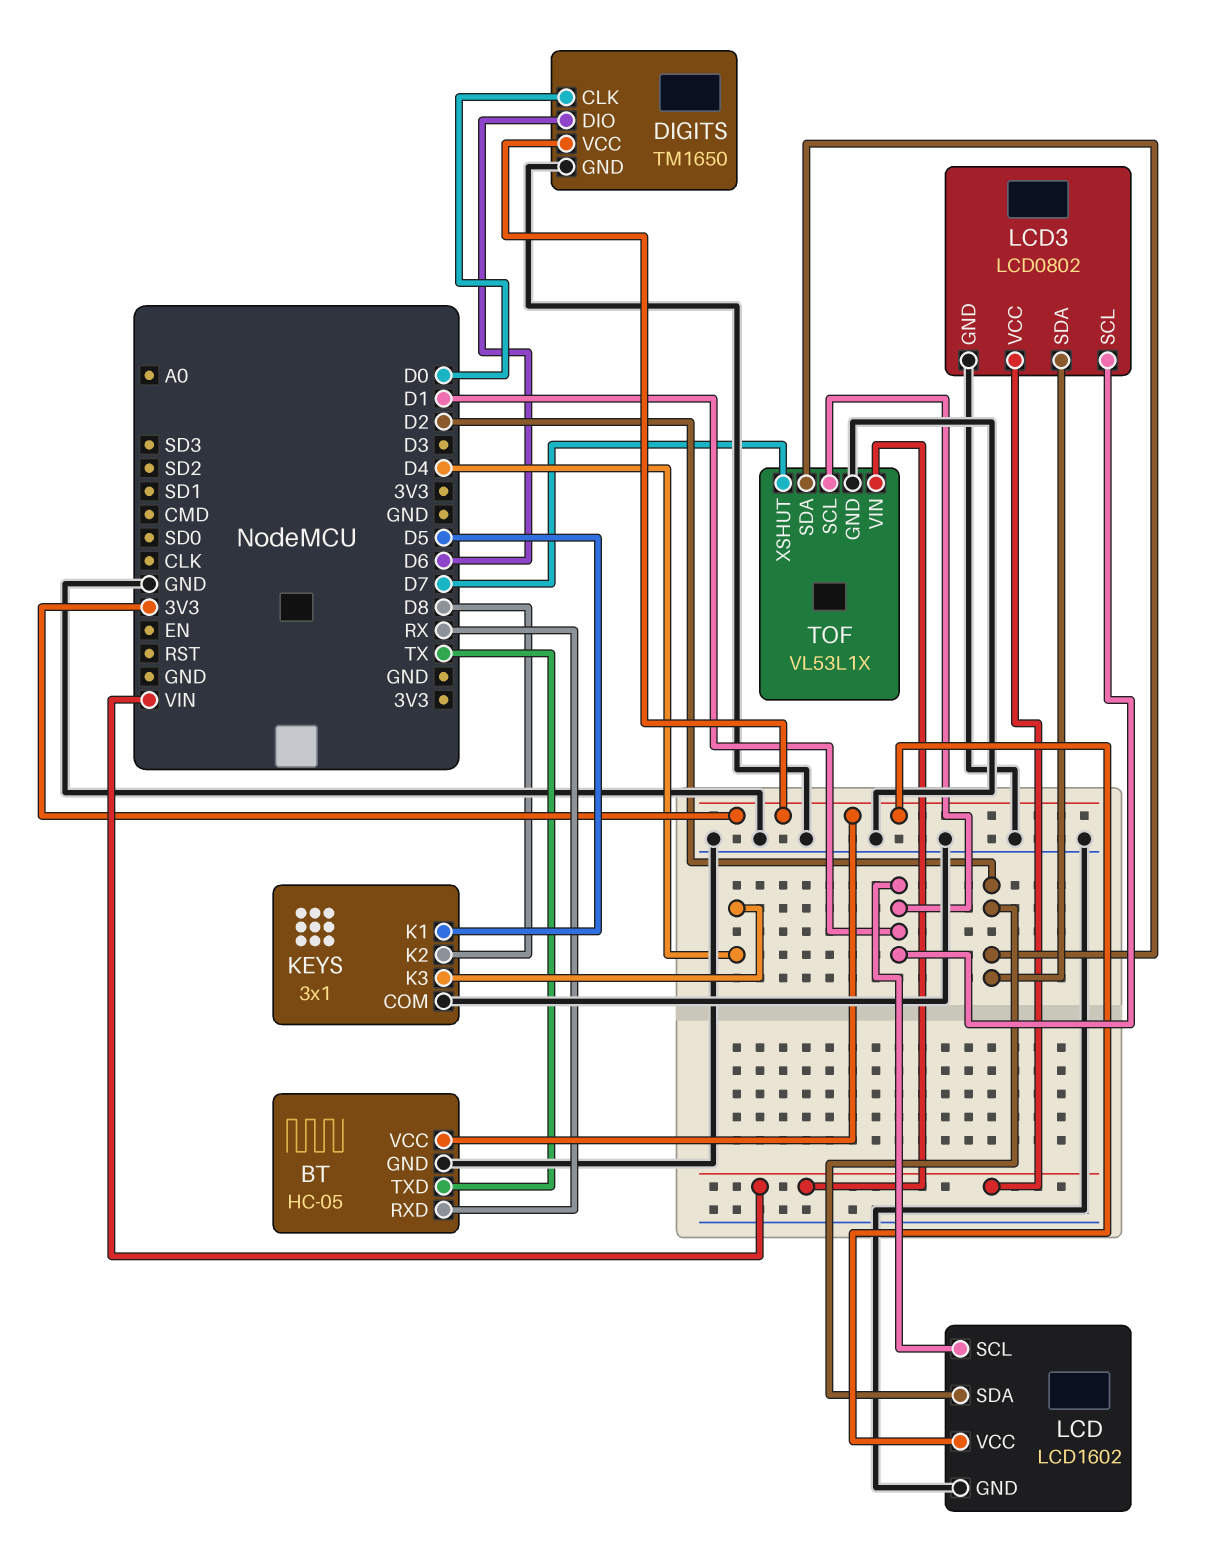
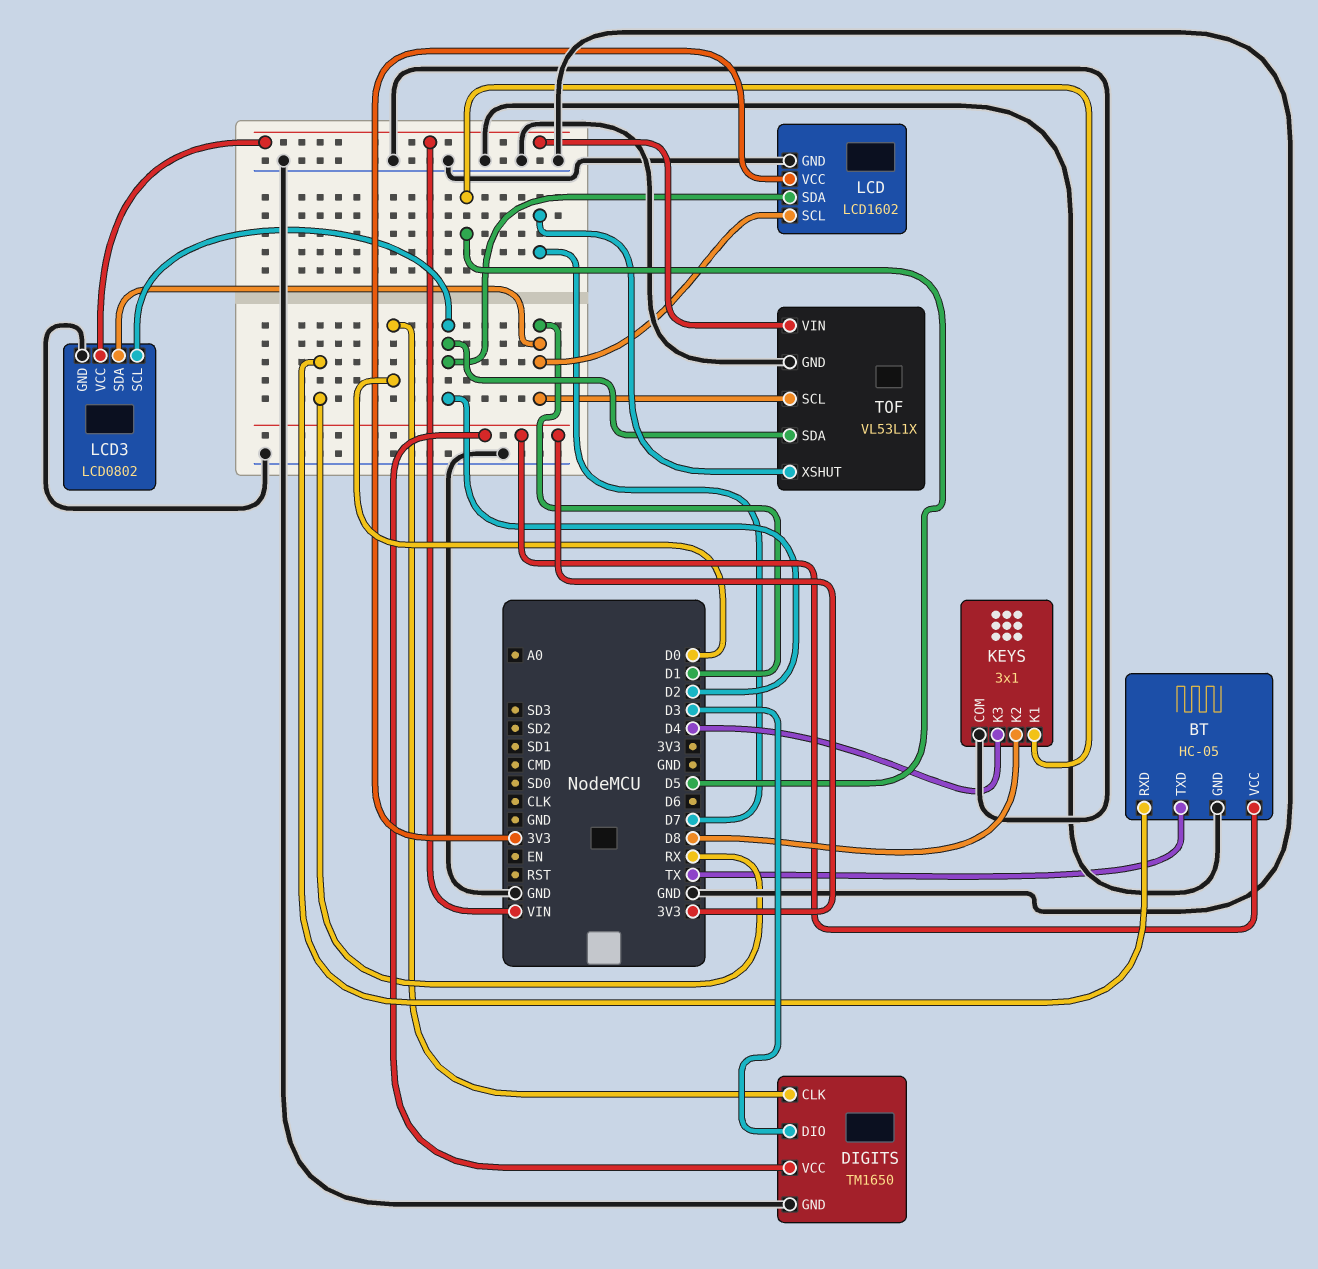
DIGITS pin DIO: D6 -> D3
LCD3 pin SCL: D1 -> D2
LCD3 pin SDA: D2 -> D1

